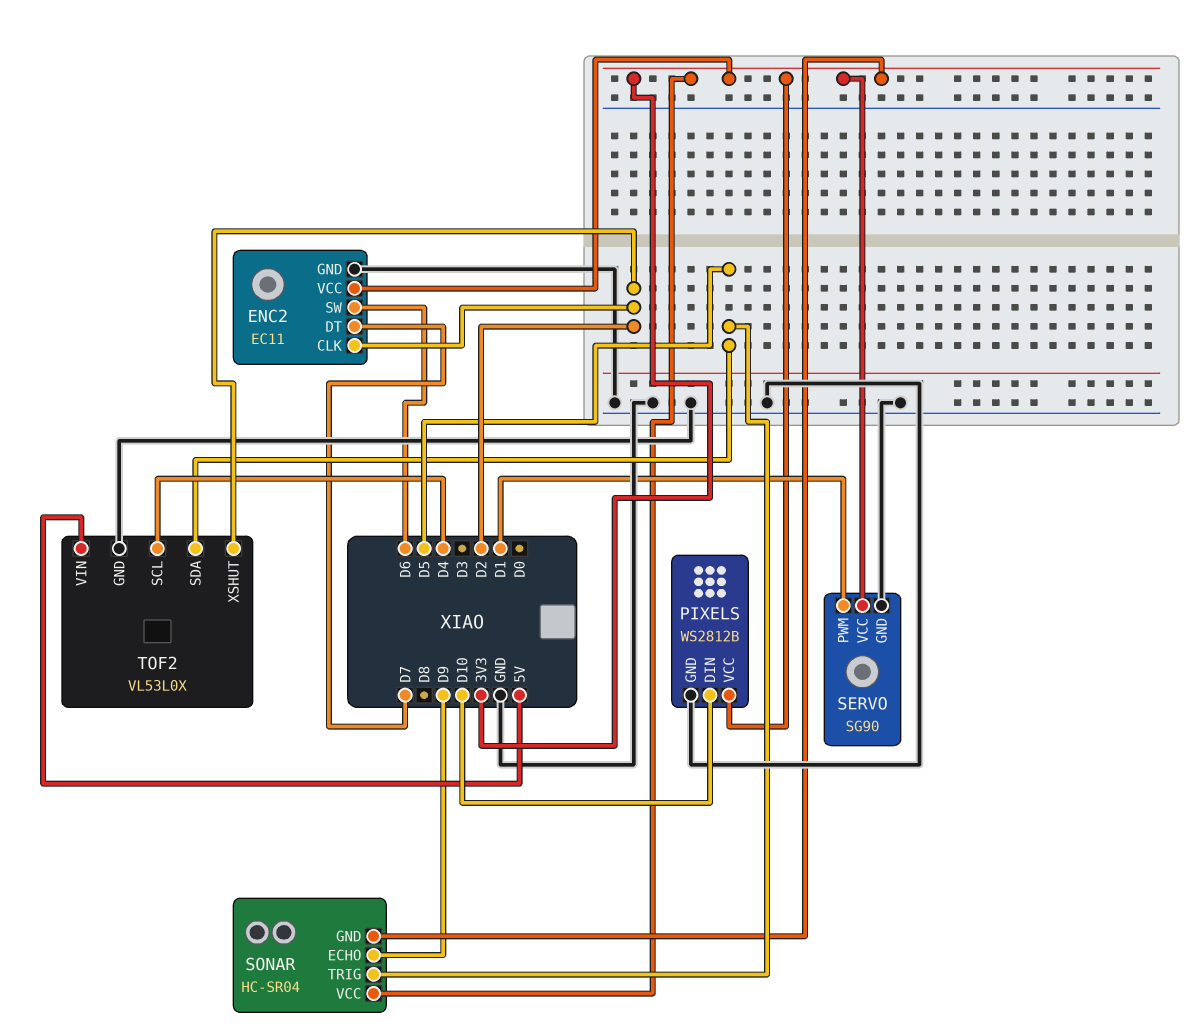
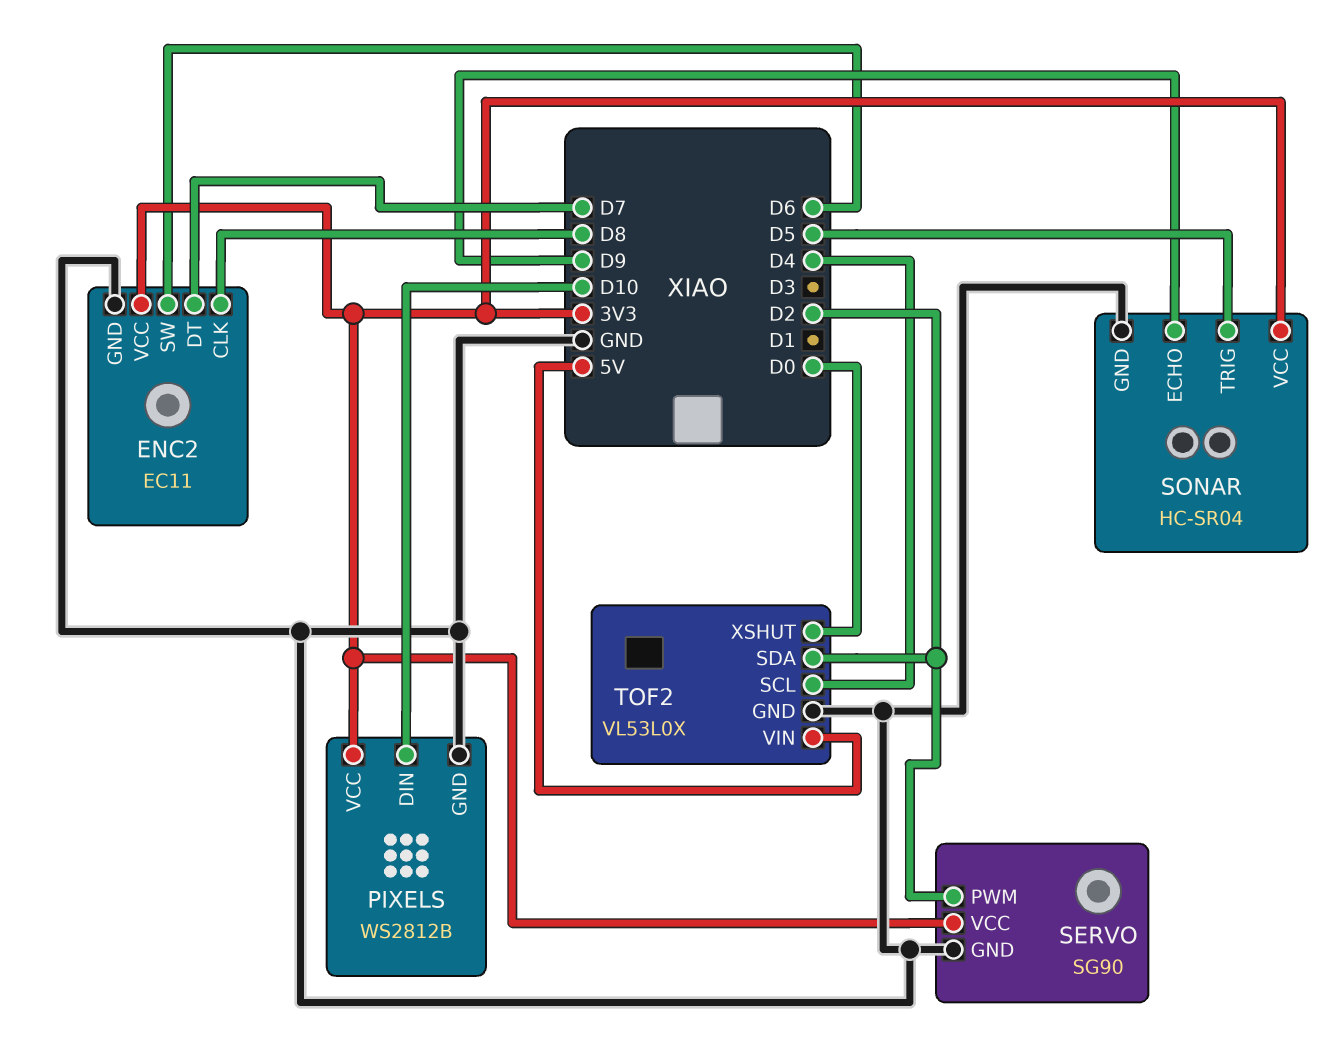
ENC2 pin CLK: D2 -> D8
SERVO pin PWM: D1 -> D2
SONAR pin GND: 3V3 -> GND
TOF2 pin SDA: D5 -> D2
TOF2 pin XSHUT: D2 -> D0

